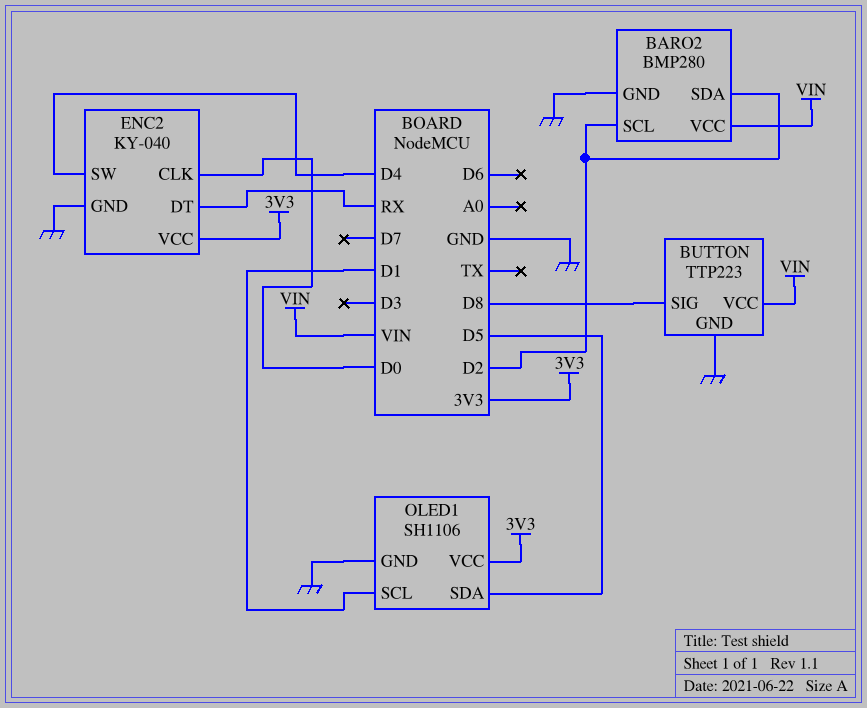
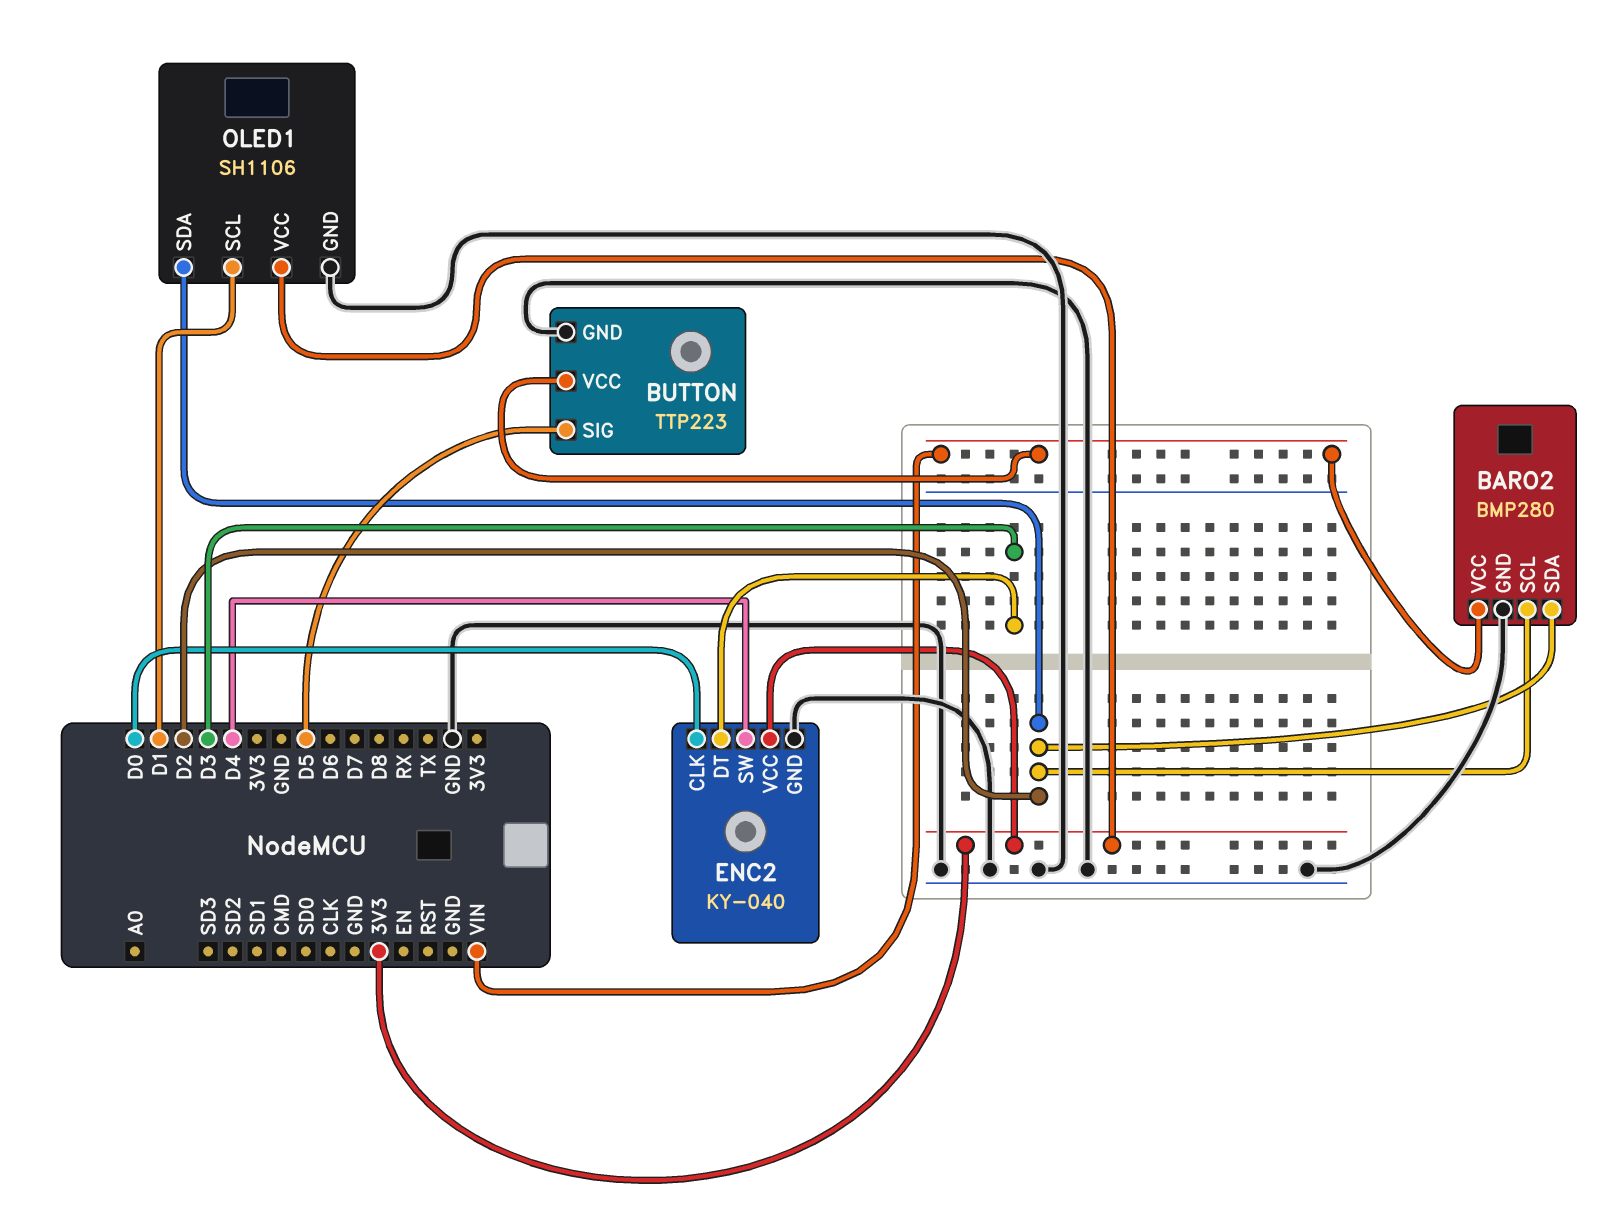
BUTTON pin SIG: D8 -> D5
ENC2 pin DT: RX -> D3
OLED1 pin SDA: D5 -> D2

